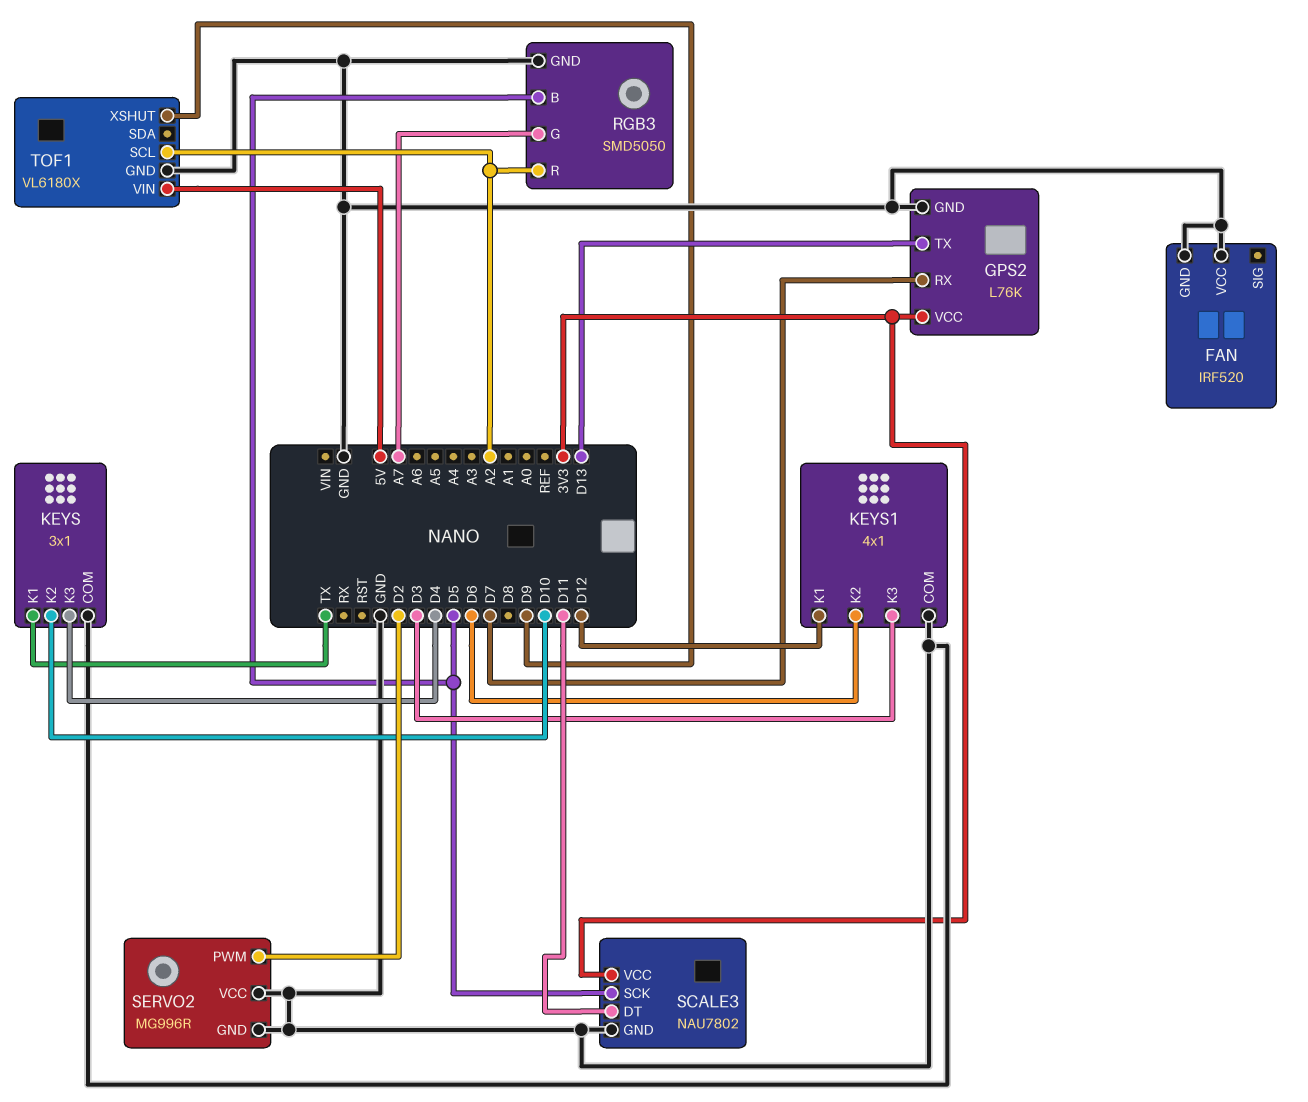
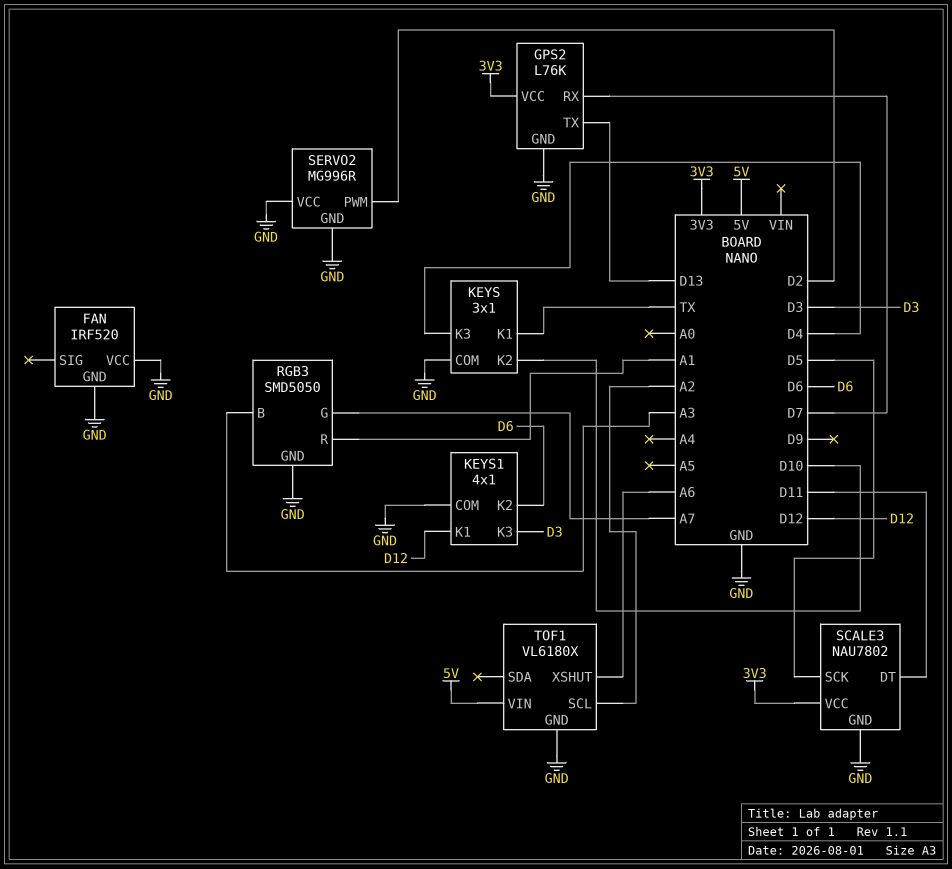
RGB3 pin B: D5 -> A3
RGB3 pin R: A2 -> A1
TOF1 pin XSHUT: D9 -> A6

